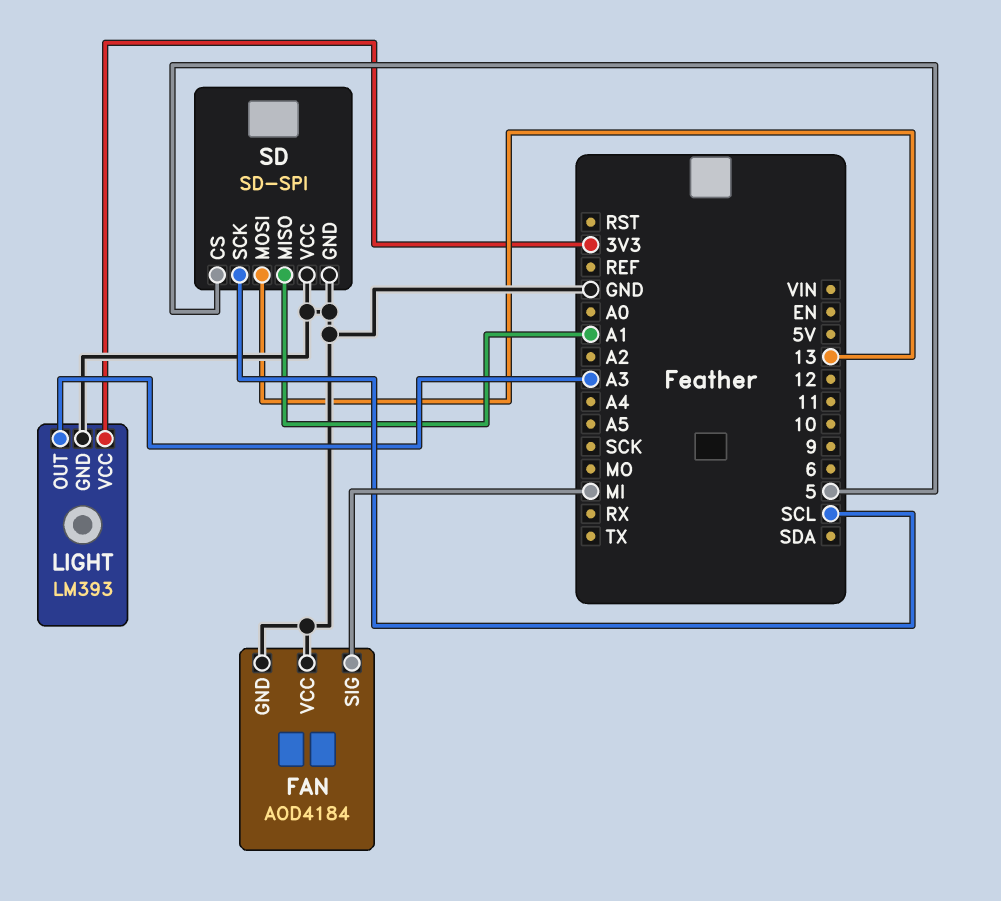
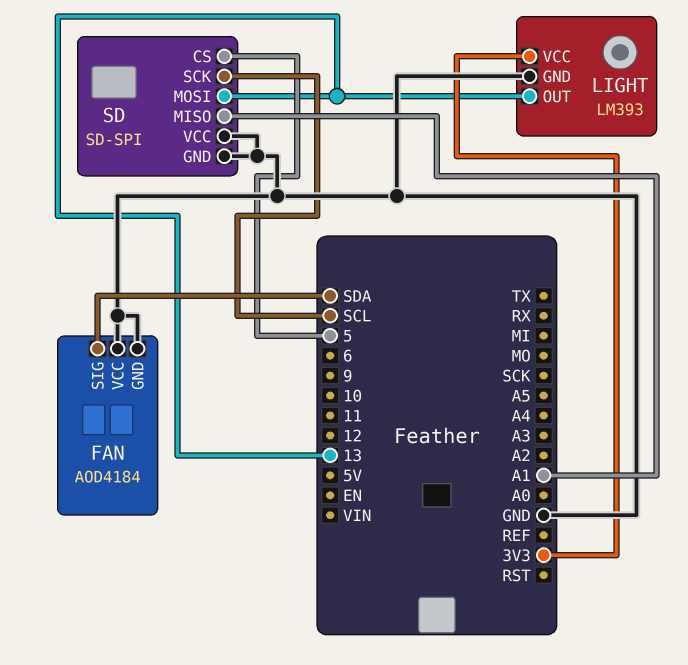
FAN pin SIG: MI -> SDA
LIGHT pin OUT: A3 -> 13

